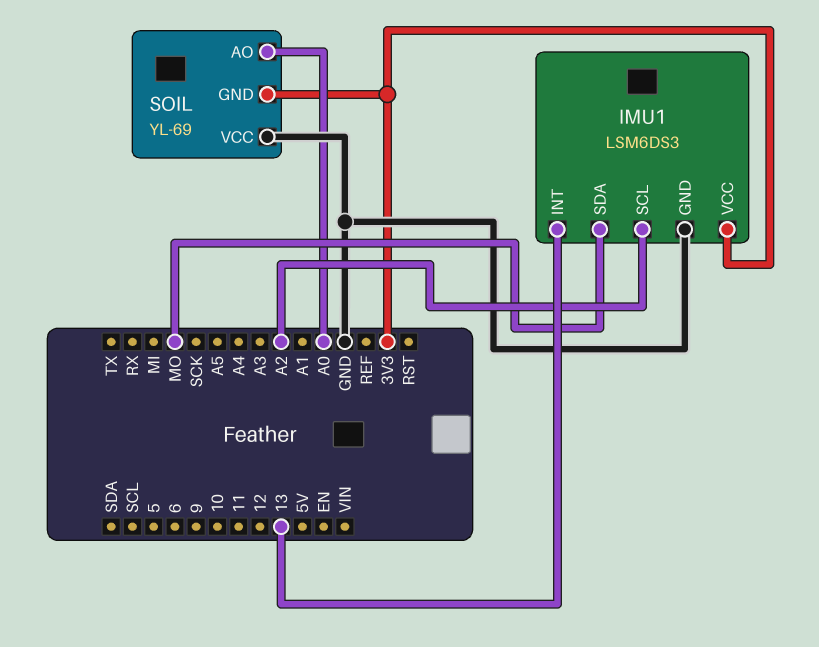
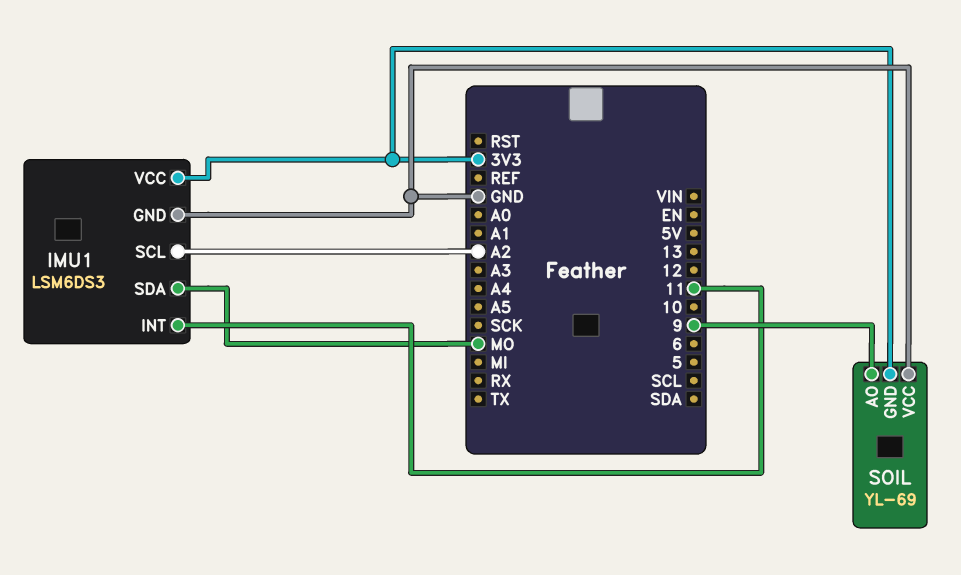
IMU1 pin INT: 13 -> 11
SOIL pin AO: A0 -> 9

